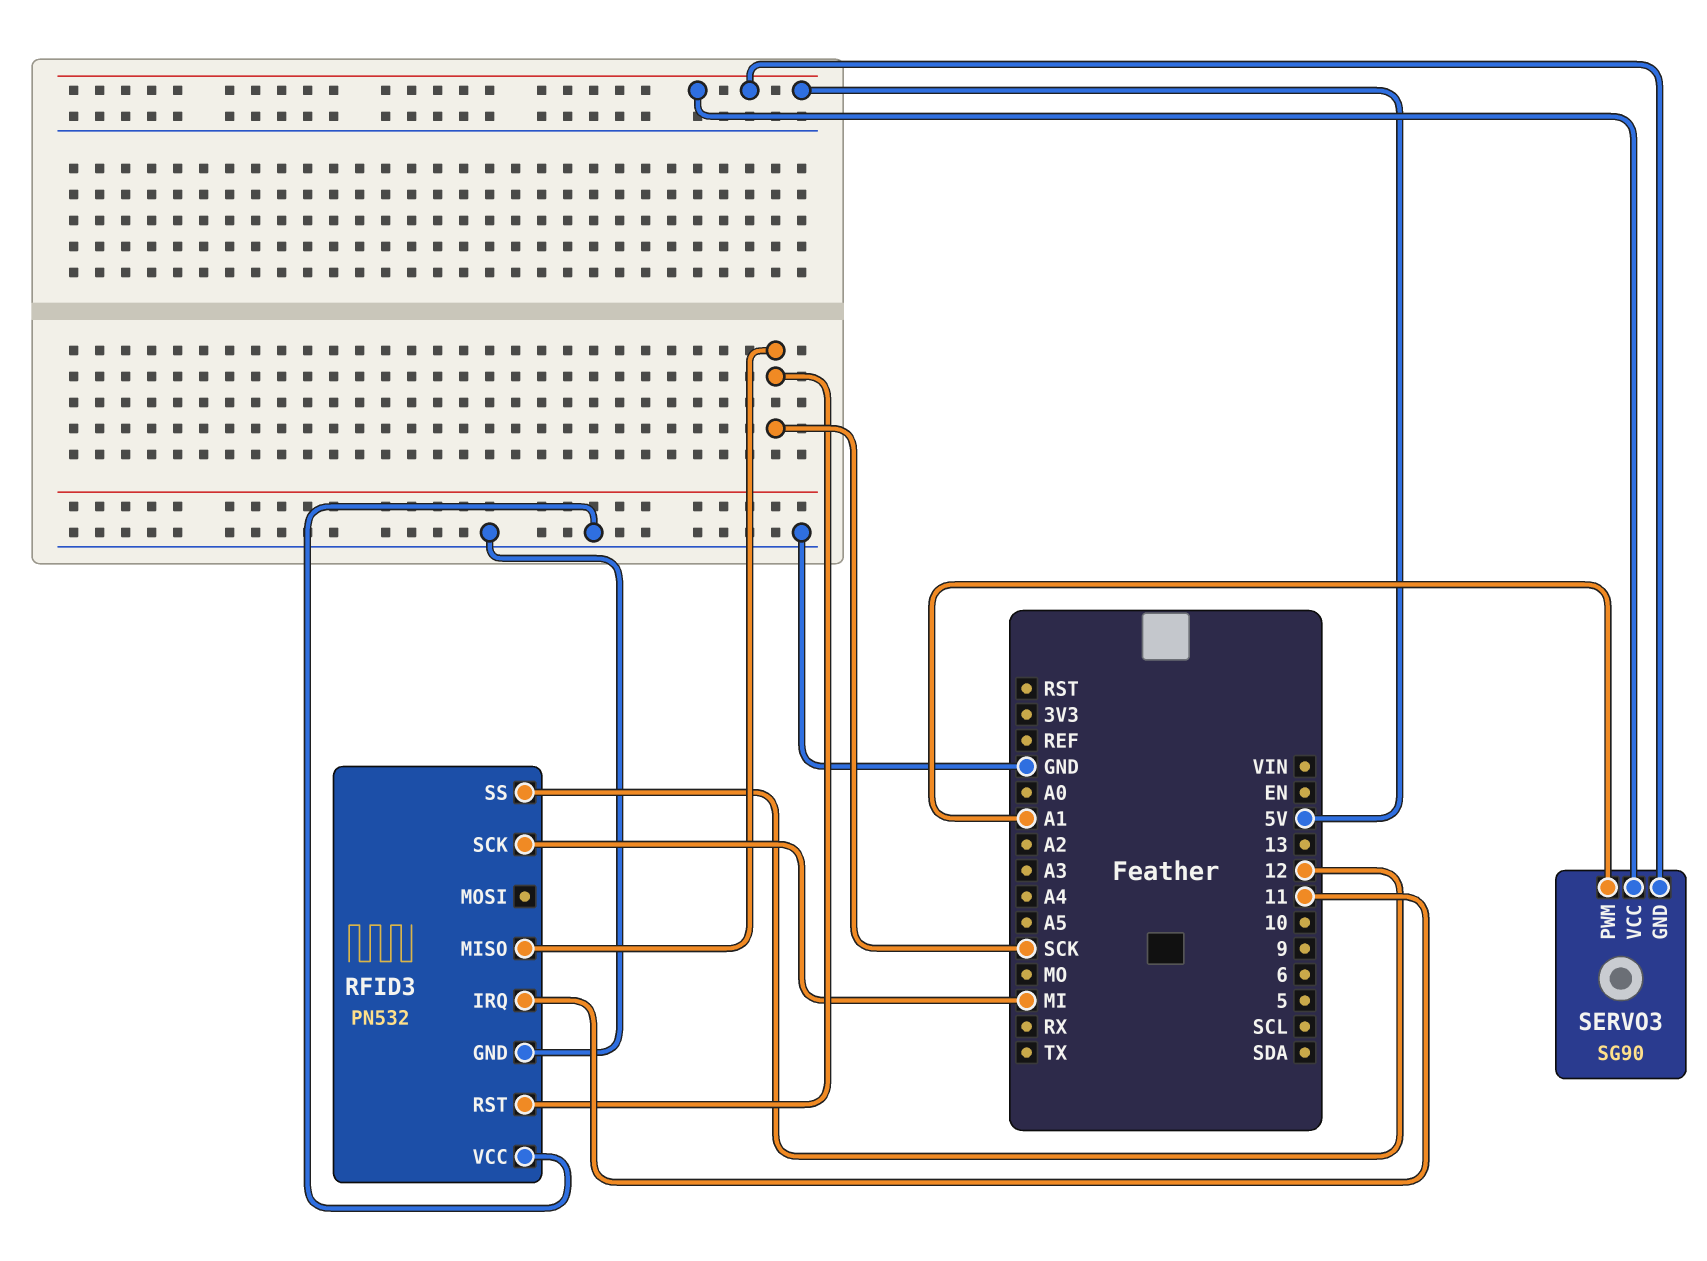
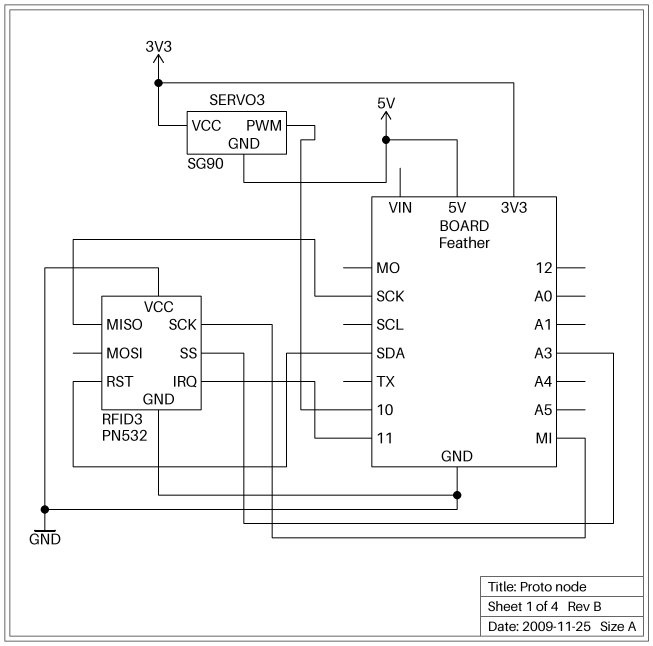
RFID3 pin RST: SCK -> SDA
RFID3 pin SS: 12 -> A3
SERVO3 pin PWM: A1 -> 10
SERVO3 pin VCC: 5V -> 3V3

